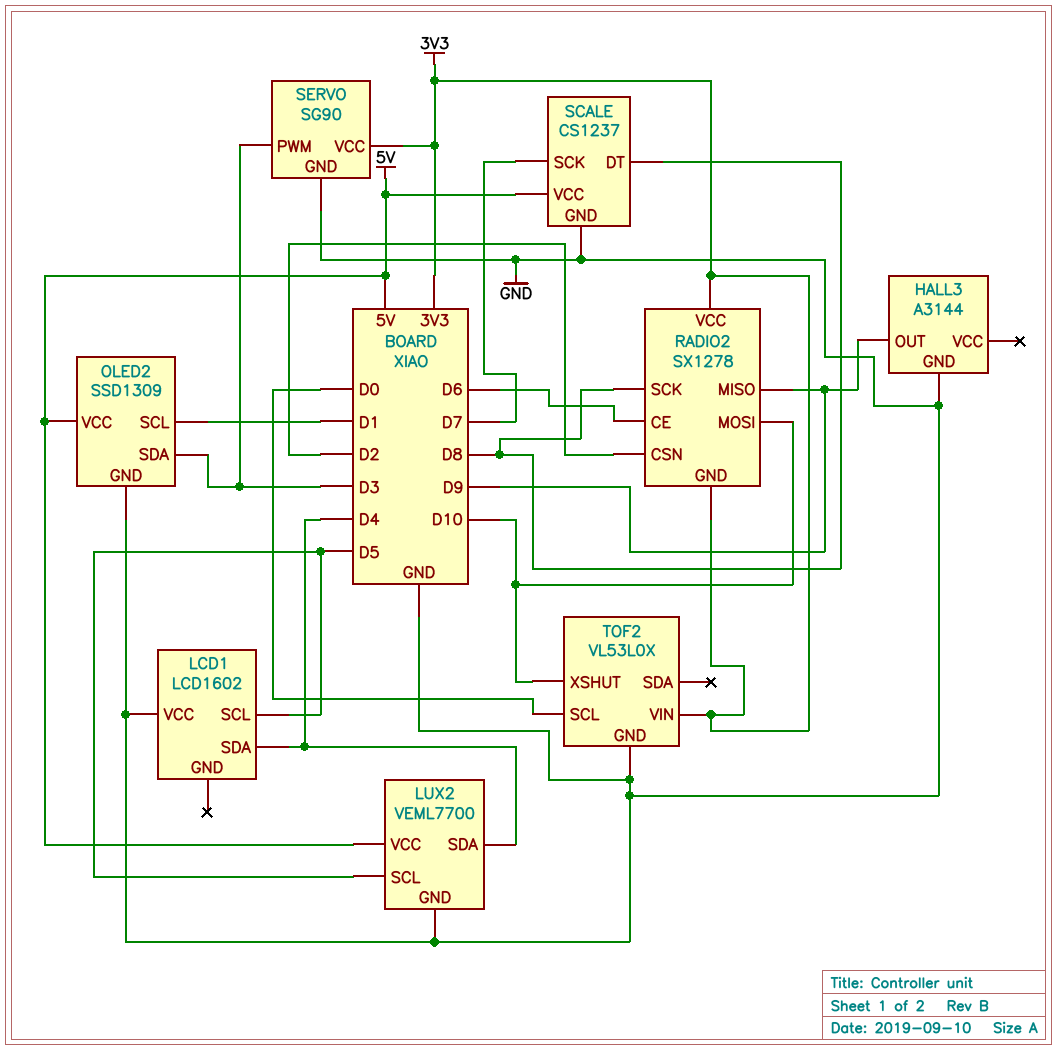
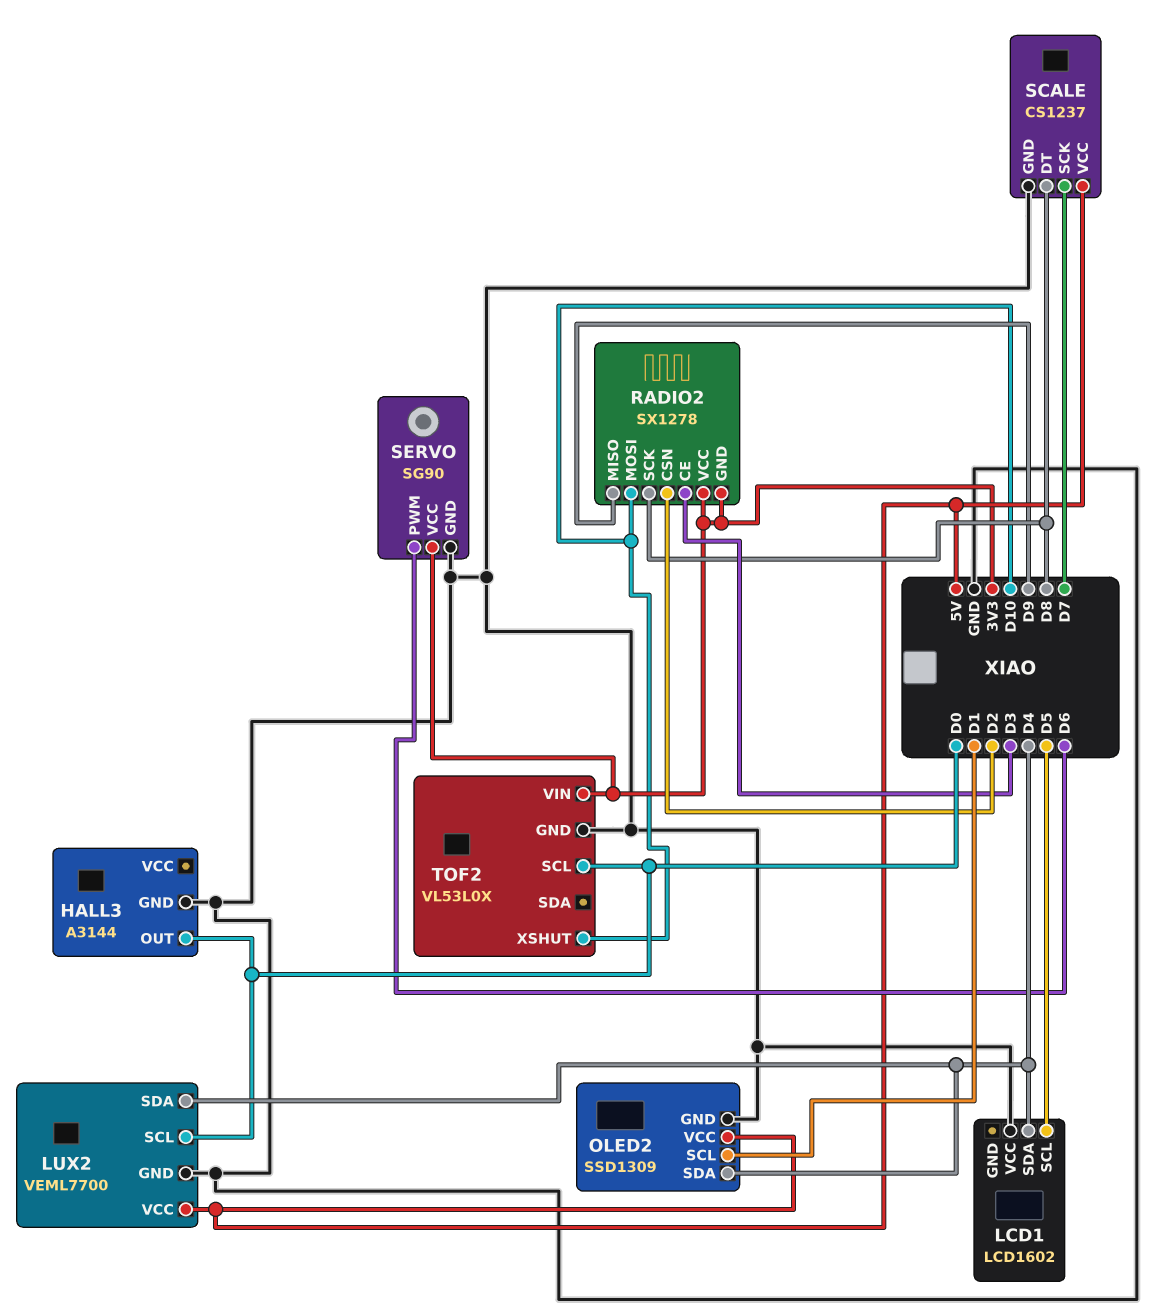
HALL3 pin OUT: D9 -> D0
LUX2 pin SCL: D5 -> D0
OLED2 pin SDA: D3 -> D4
RADIO2 pin CE: D6 -> D3
SERVO pin PWM: D3 -> D6

